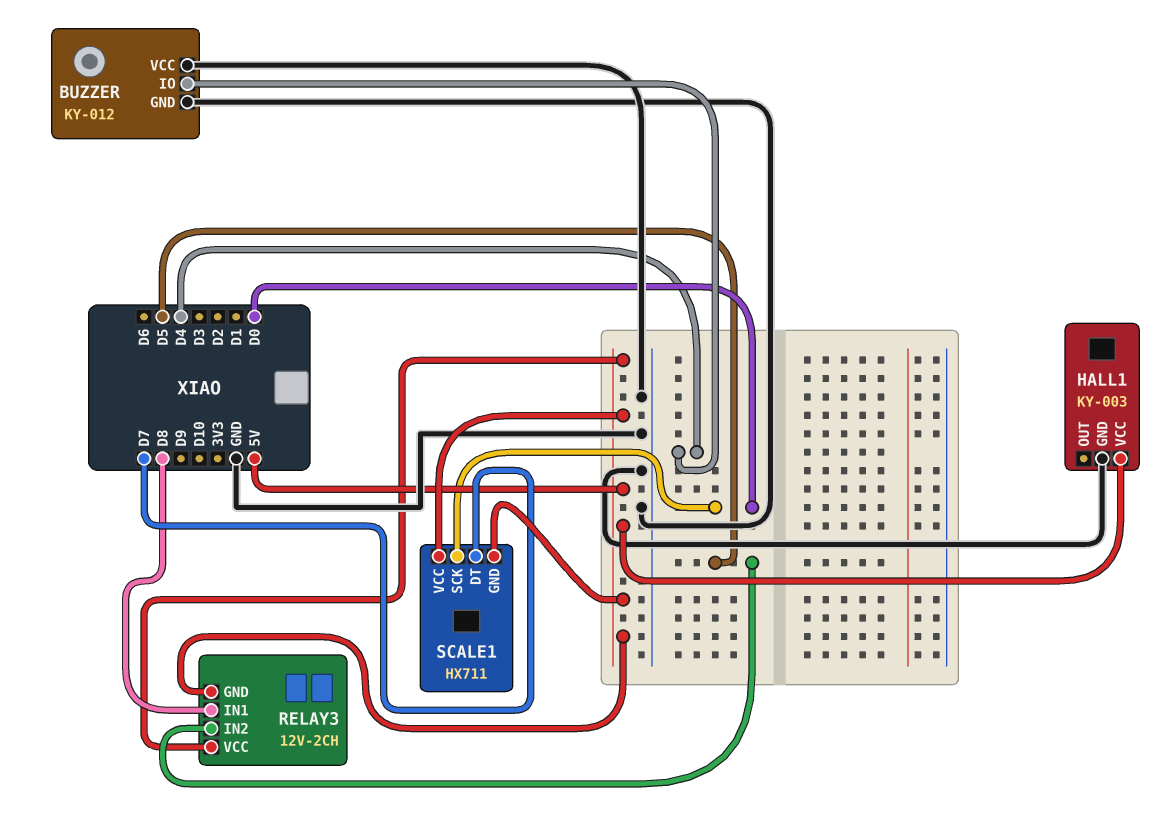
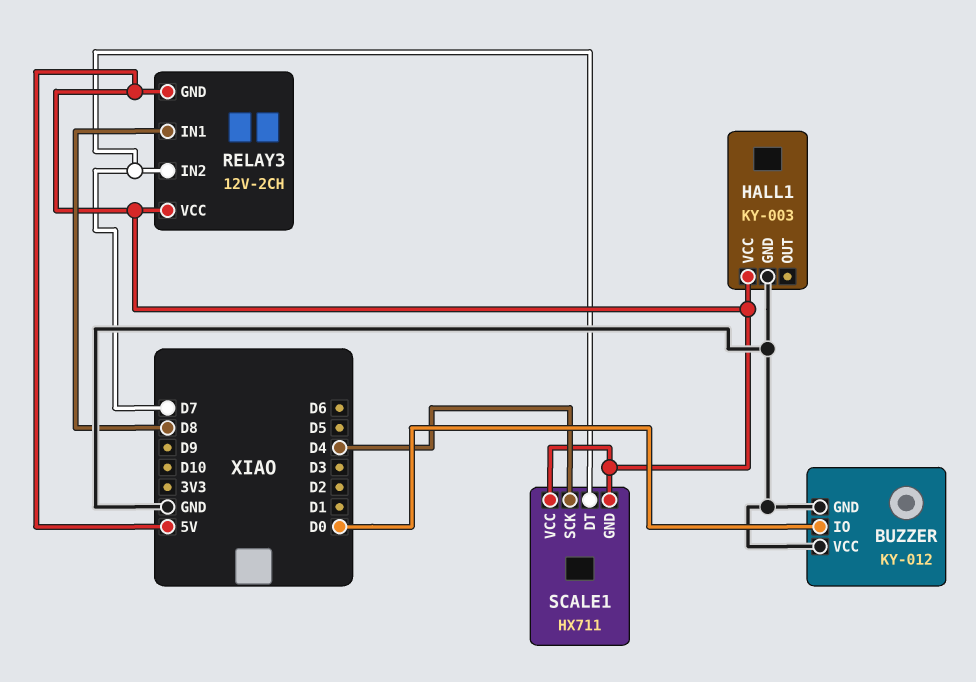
BUZZER pin IO: D4 -> D0
RELAY3 pin IN2: D5 -> D7
SCALE1 pin SCK: D0 -> D4

